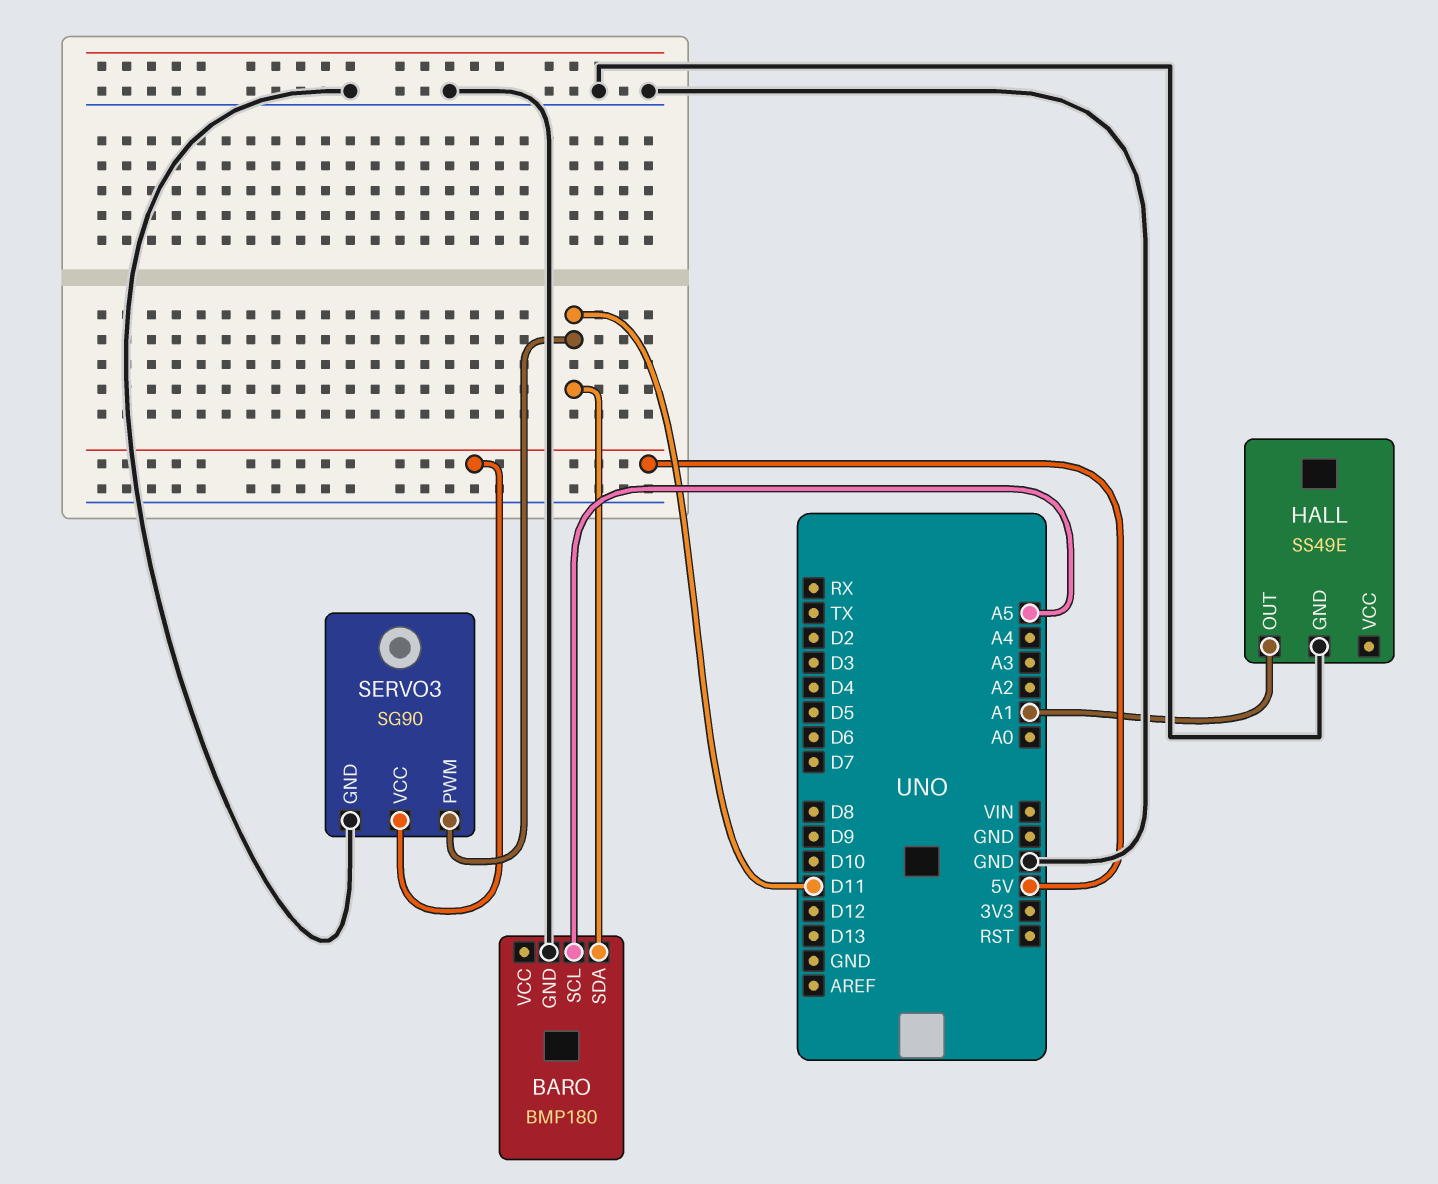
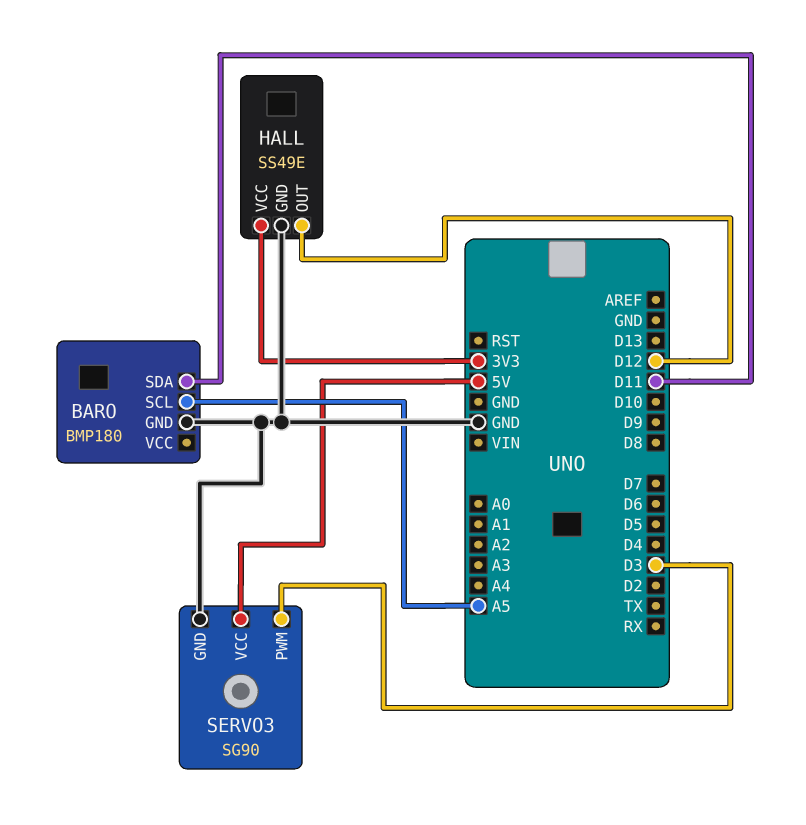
HALL pin OUT: A1 -> D12
HALL pin VCC: none -> 3V3
SERVO3 pin PWM: D11 -> D3

